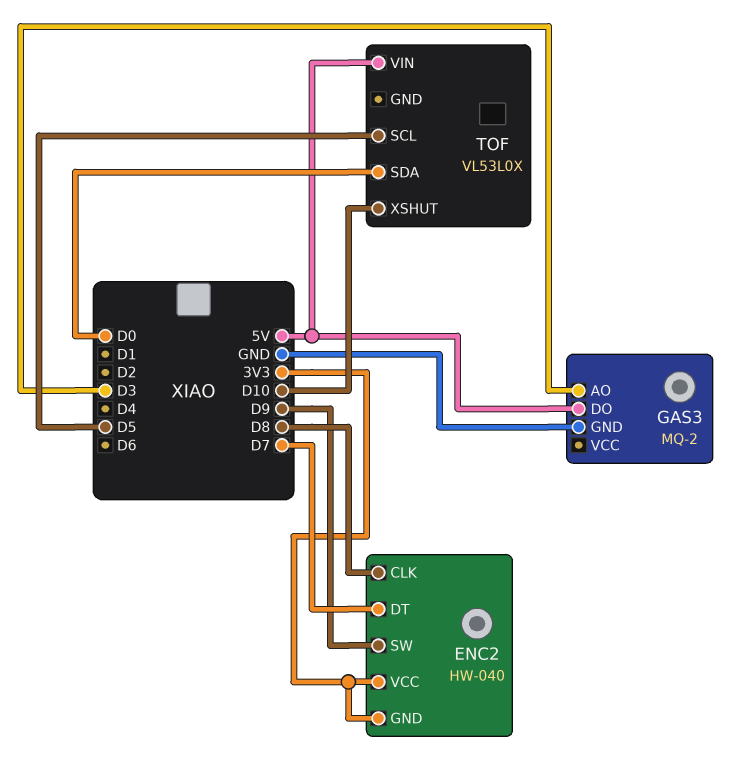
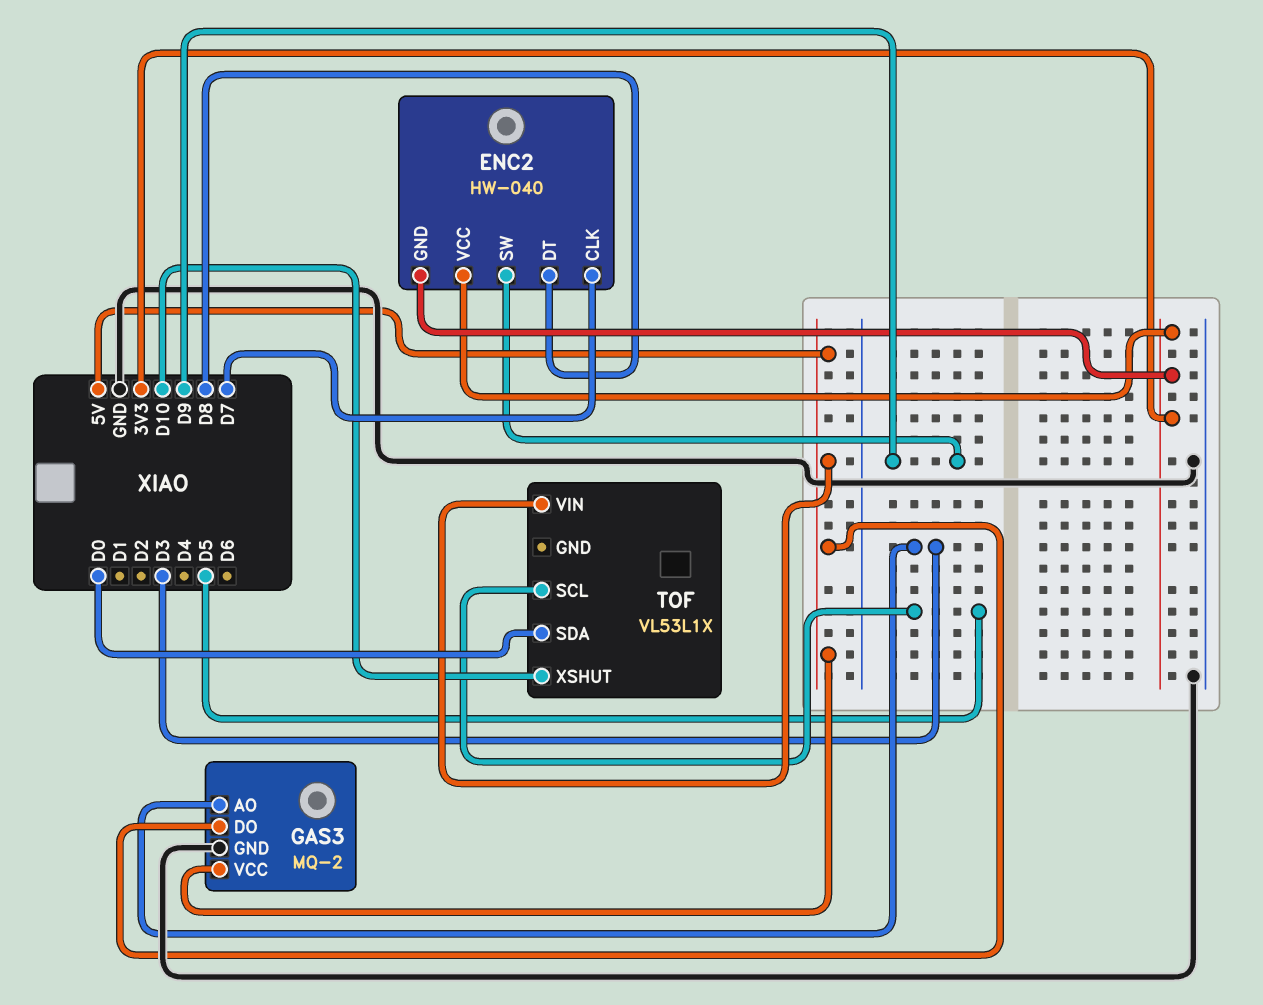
ENC2 pin CLK: D8 -> D7
ENC2 pin DT: D7 -> D8
GAS3 pin VCC: none -> 5V
TOF: VL53L0X -> VL53L1X

